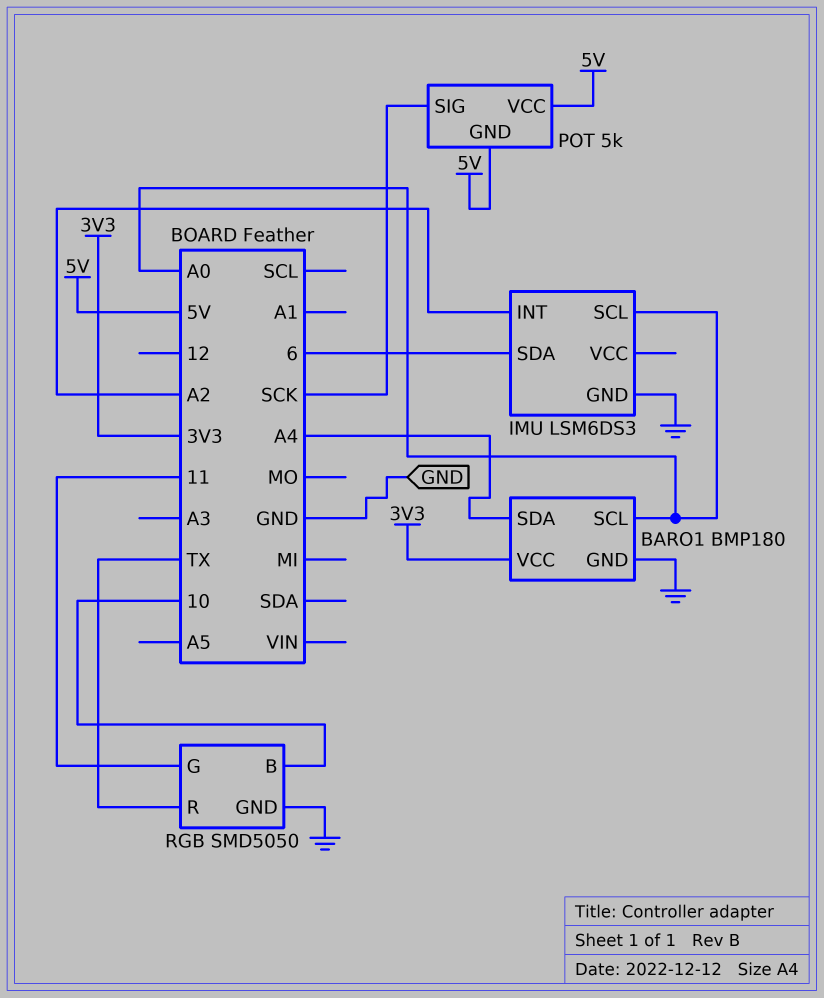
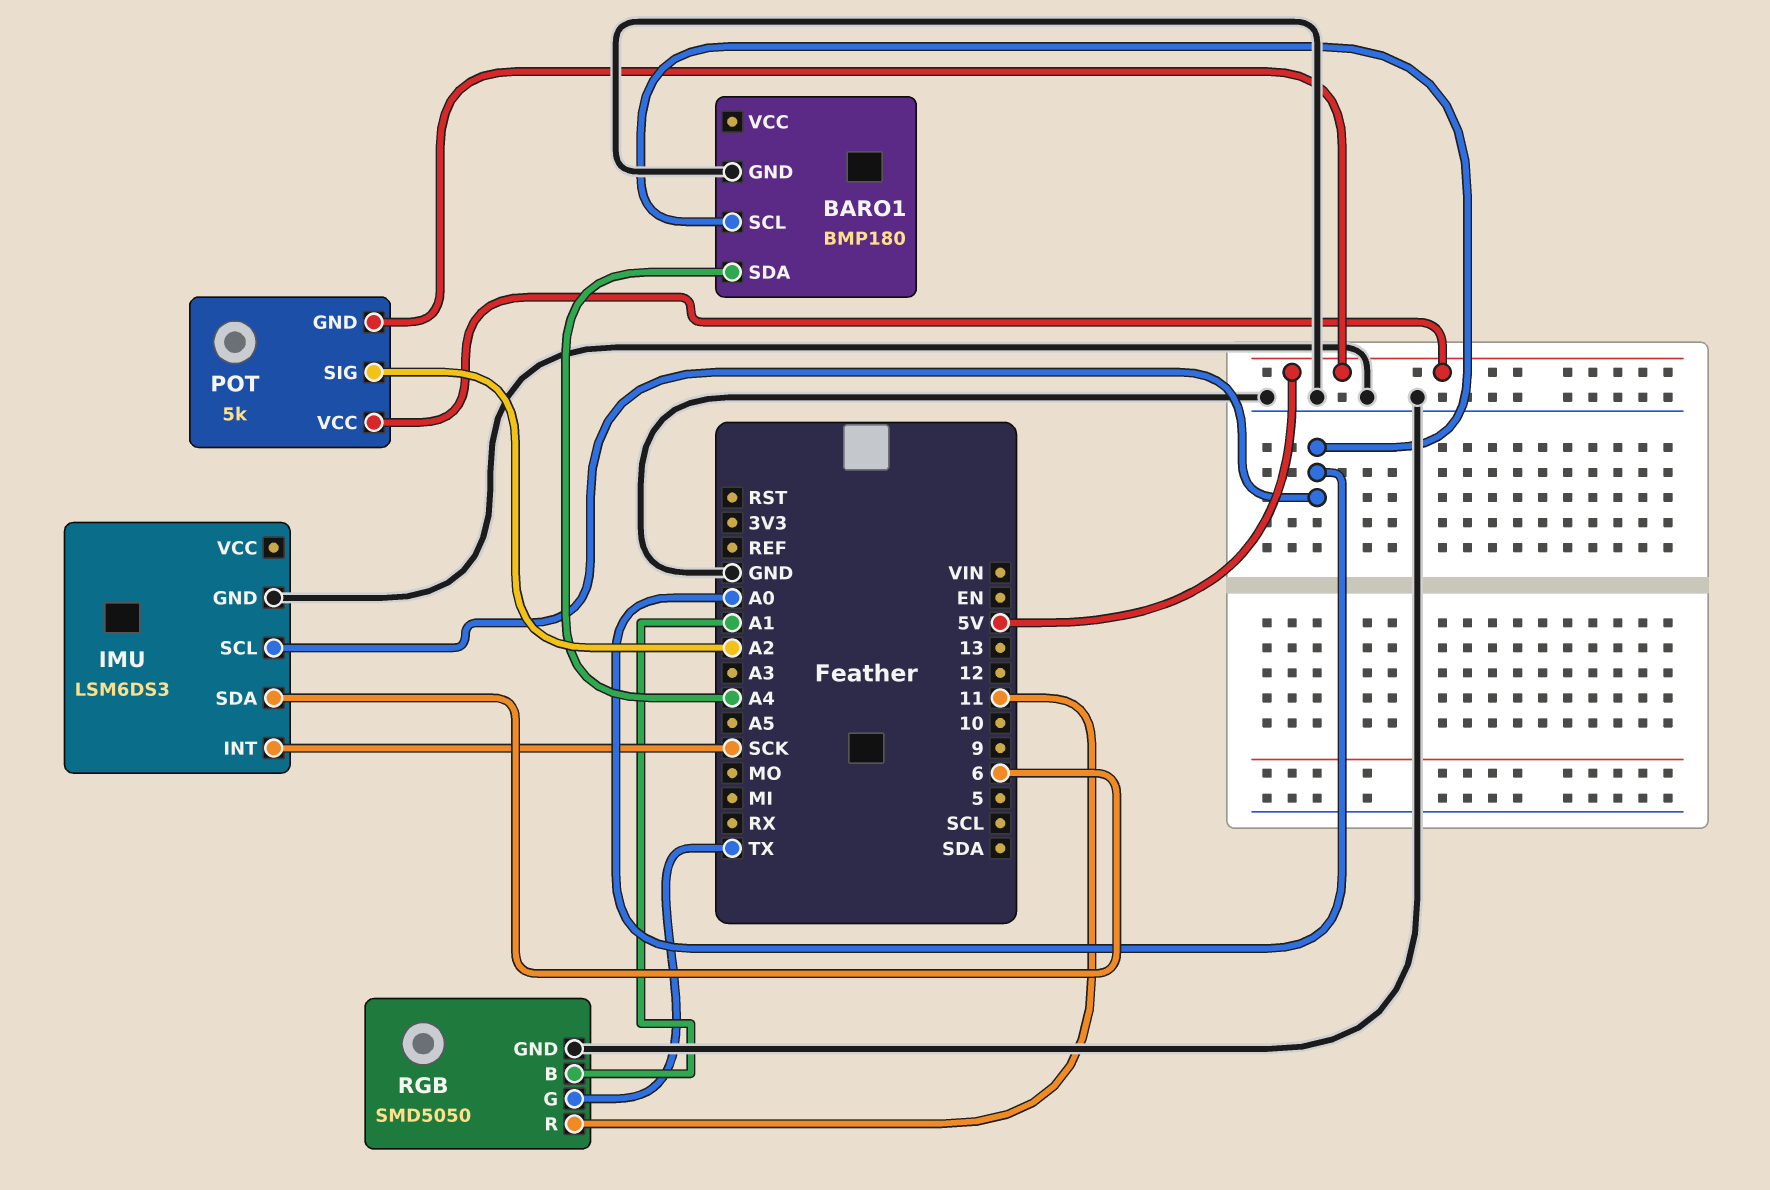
BARO1 pin VCC: 3V3 -> none
IMU pin INT: A2 -> SCK
POT pin SIG: SCK -> A2
RGB pin B: 10 -> A1
RGB pin G: 11 -> TX
RGB pin R: TX -> 11

